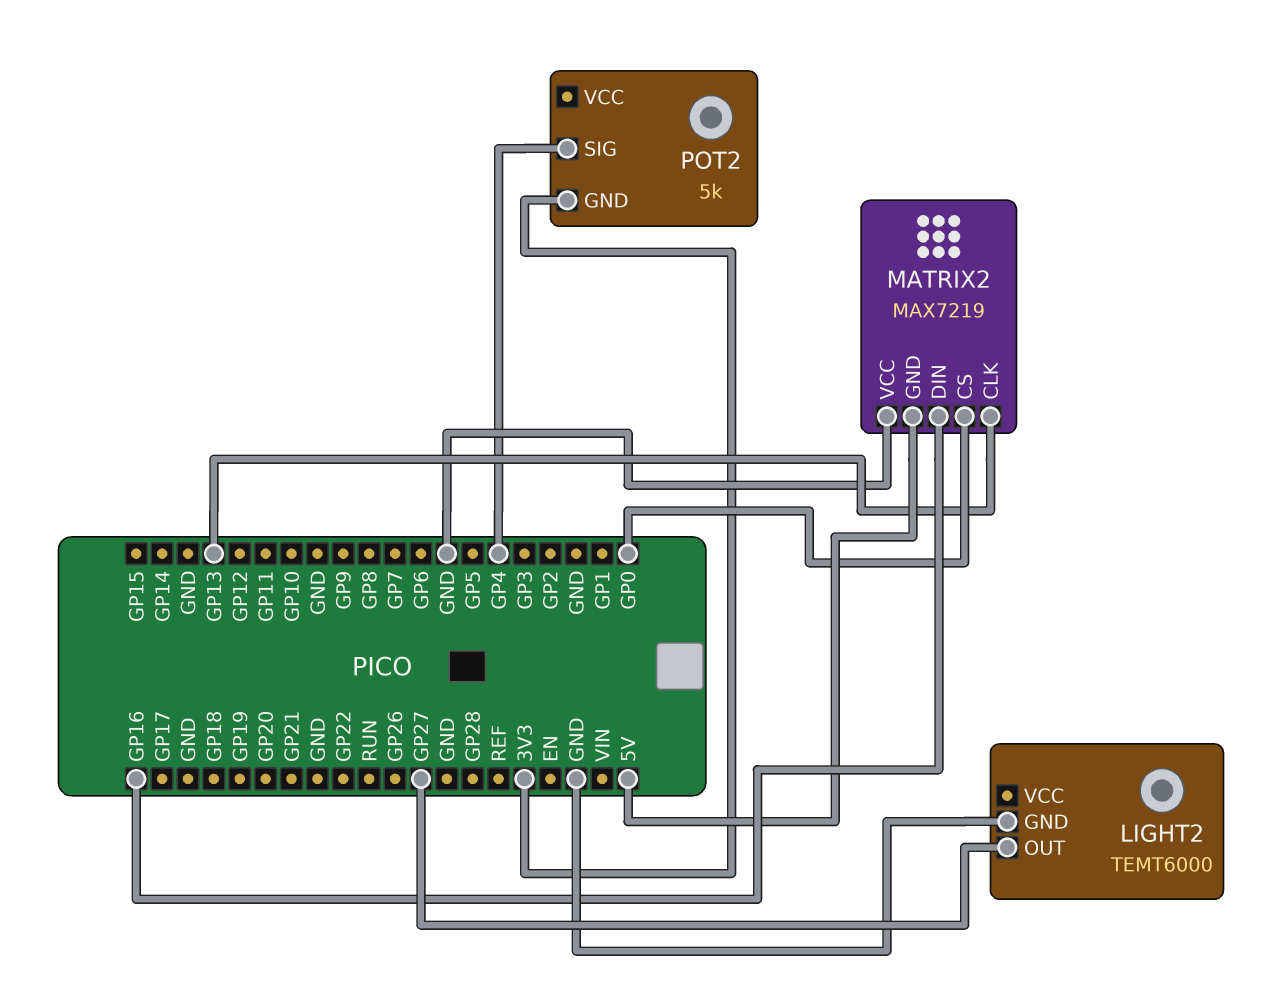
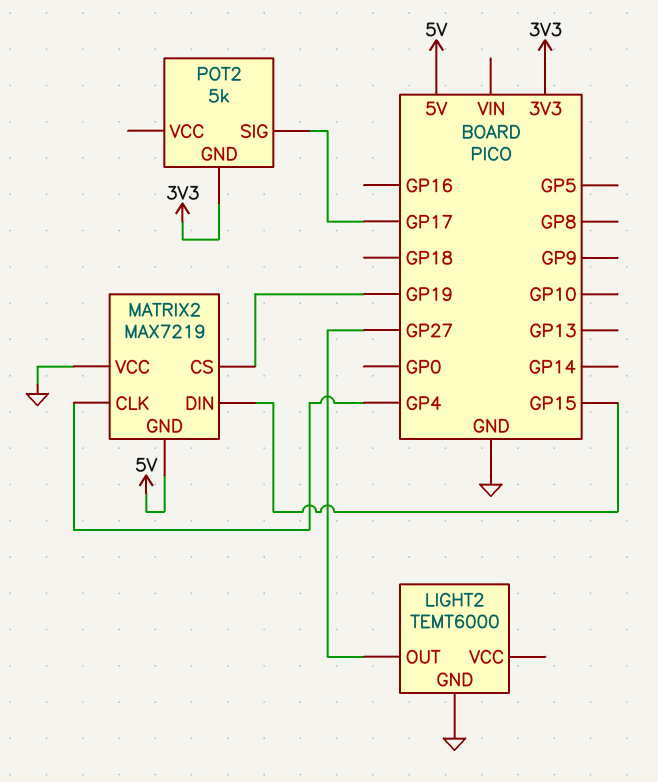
MATRIX2 pin CLK: GP13 -> GP4
MATRIX2 pin CS: GP0 -> GP19
MATRIX2 pin DIN: GP16 -> GP15
POT2 pin SIG: GP4 -> GP17

